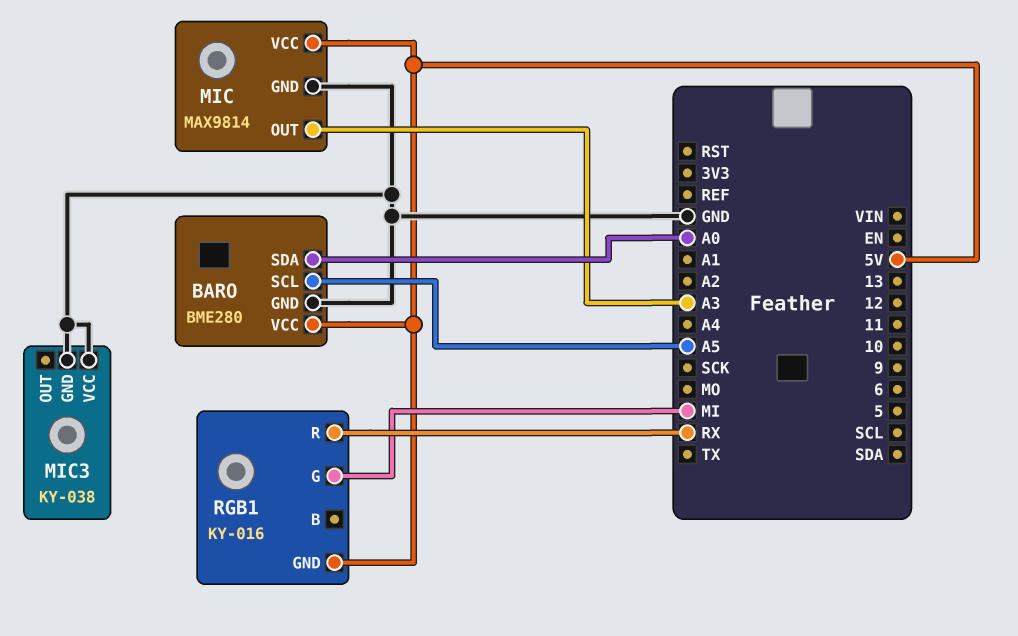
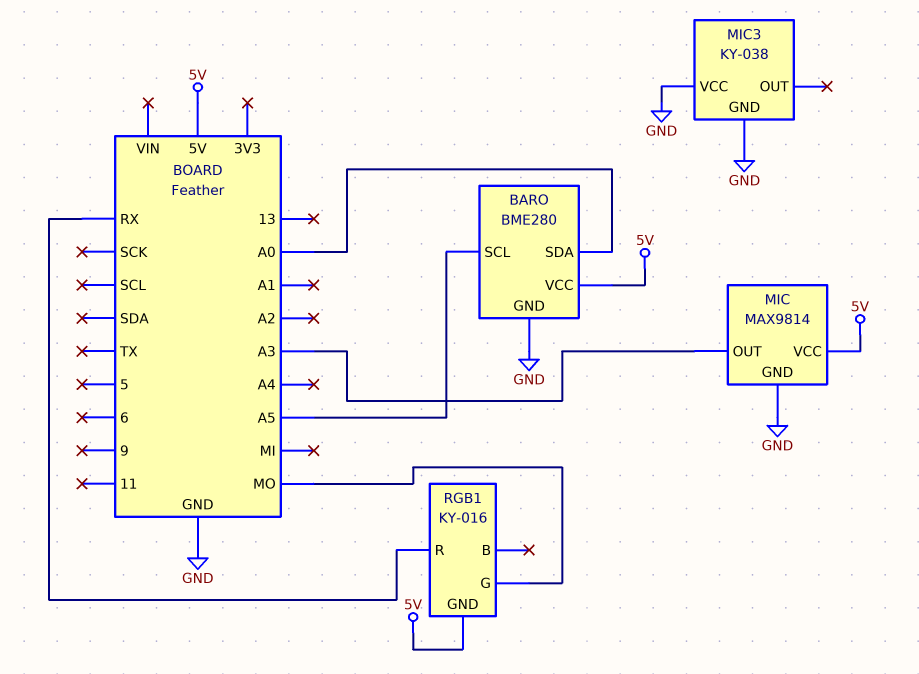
RGB1 pin G: MI -> MO

